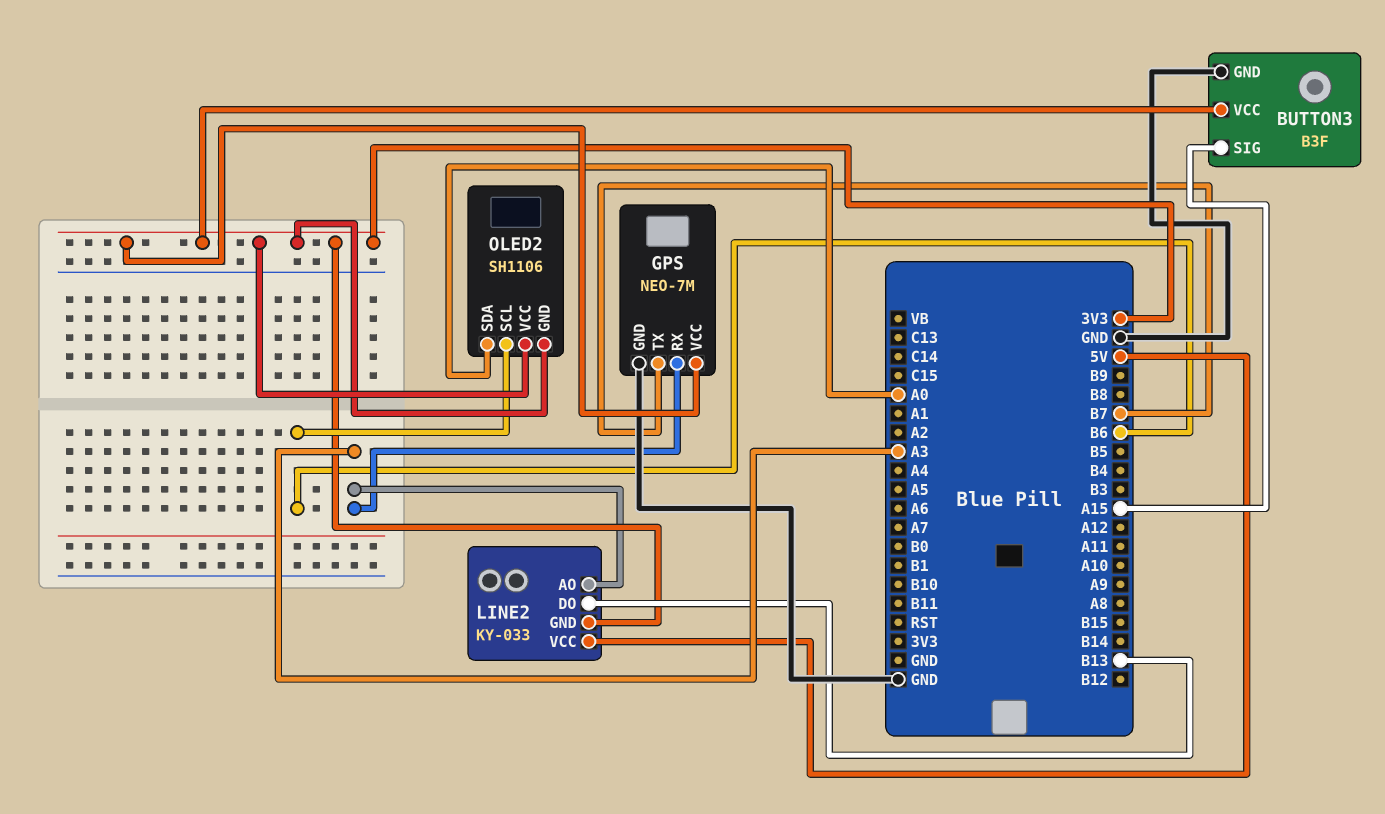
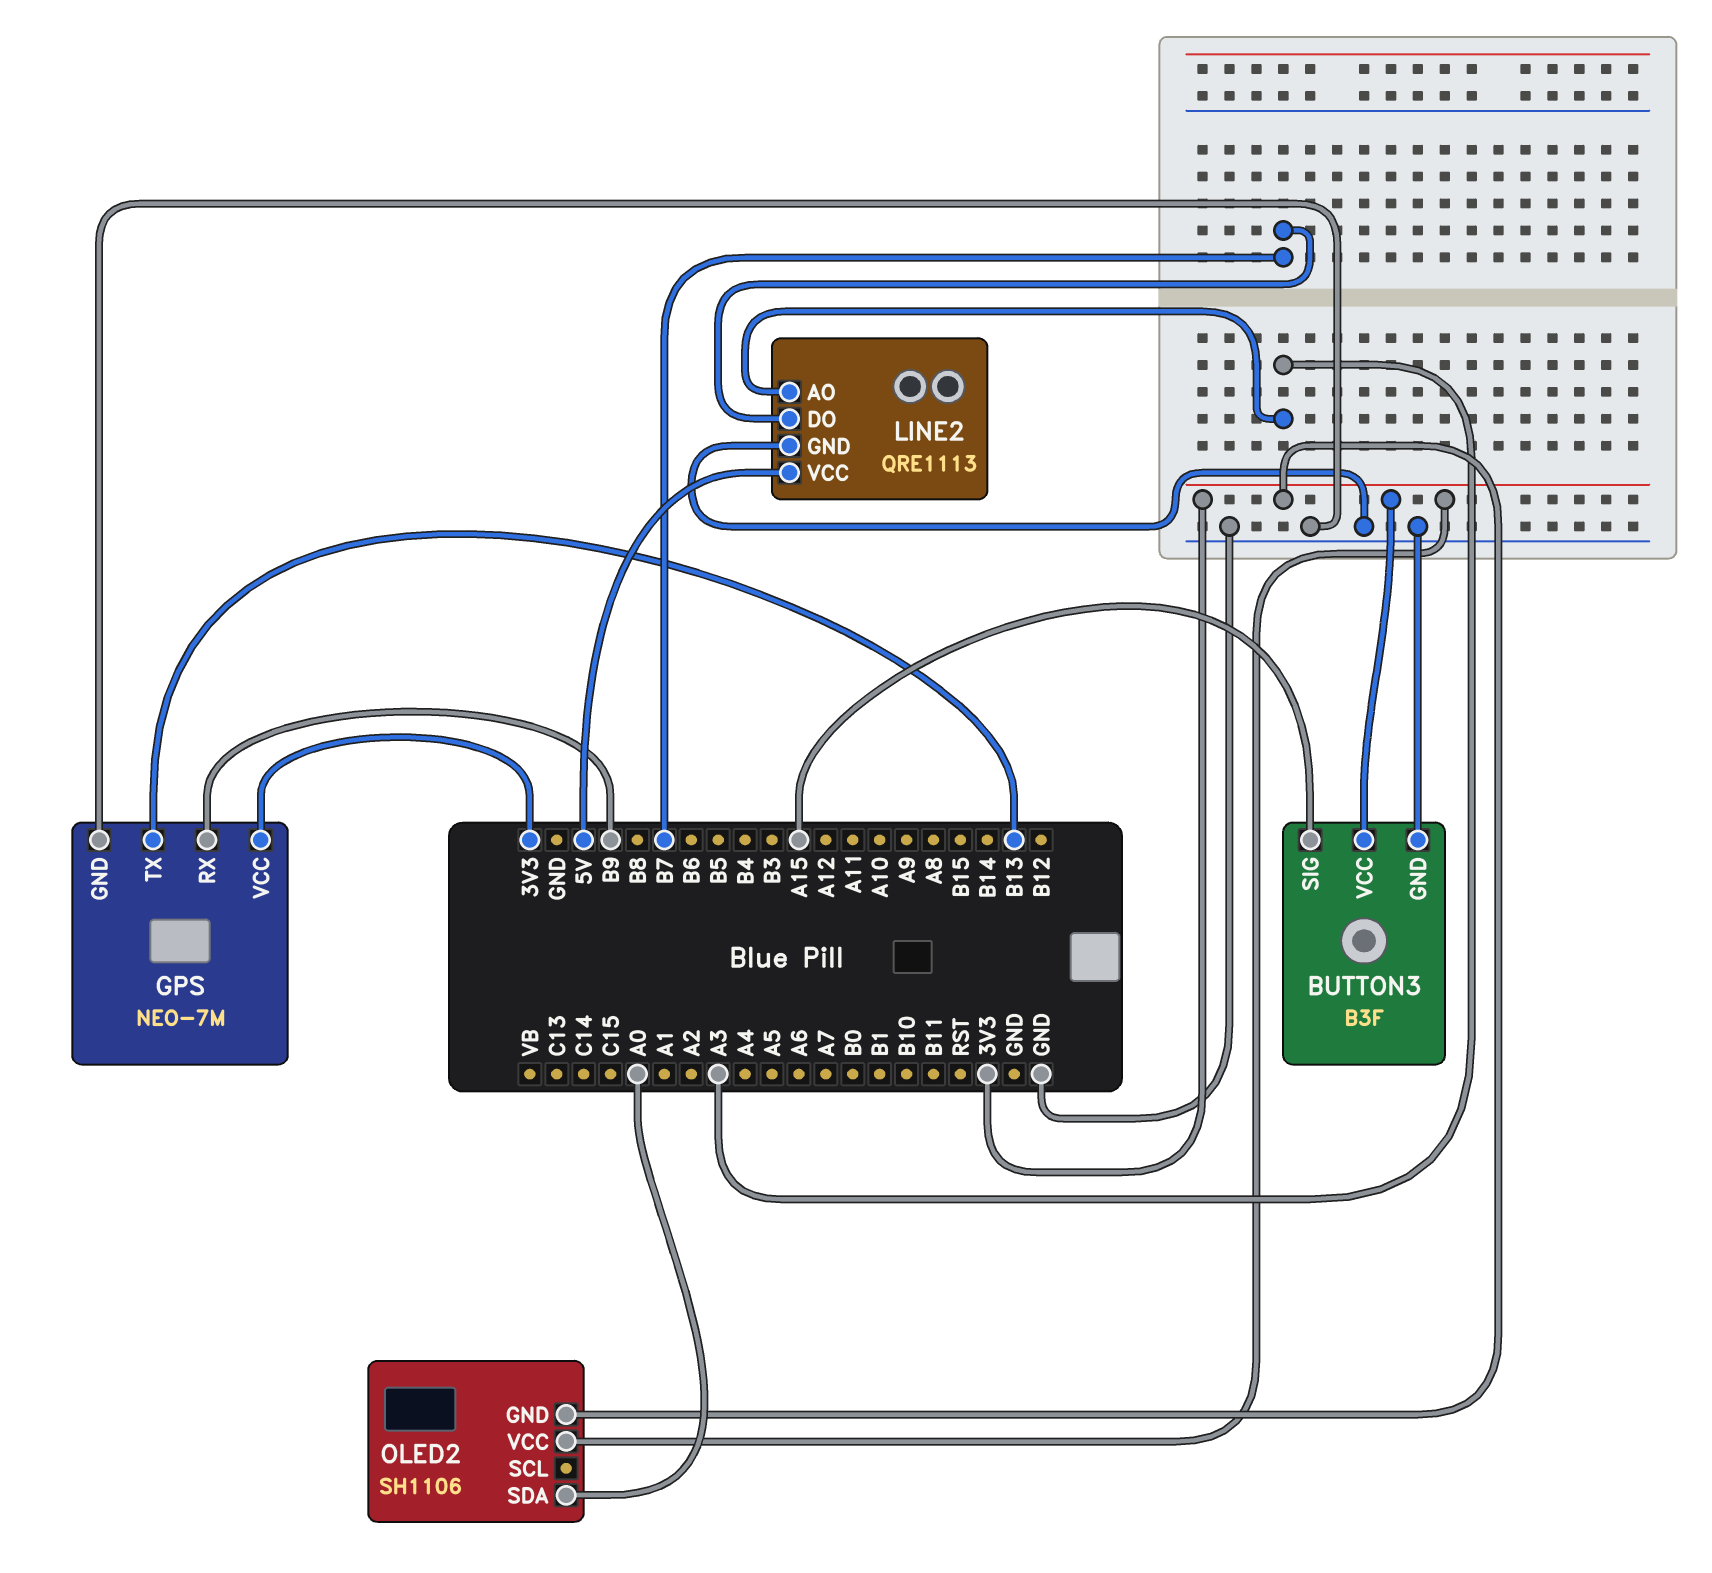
GPS pin RX: A3 -> B9
GPS pin TX: B7 -> B13
LINE2: KY-033 -> QRE1113
LINE2 pin DO: B13 -> B7
LINE2 pin GND: 3V3 -> GND
OLED2 pin SCL: B6 -> none

